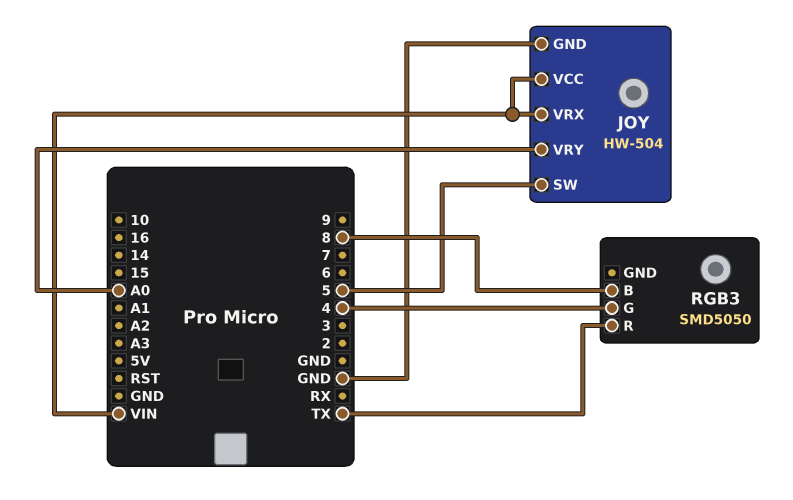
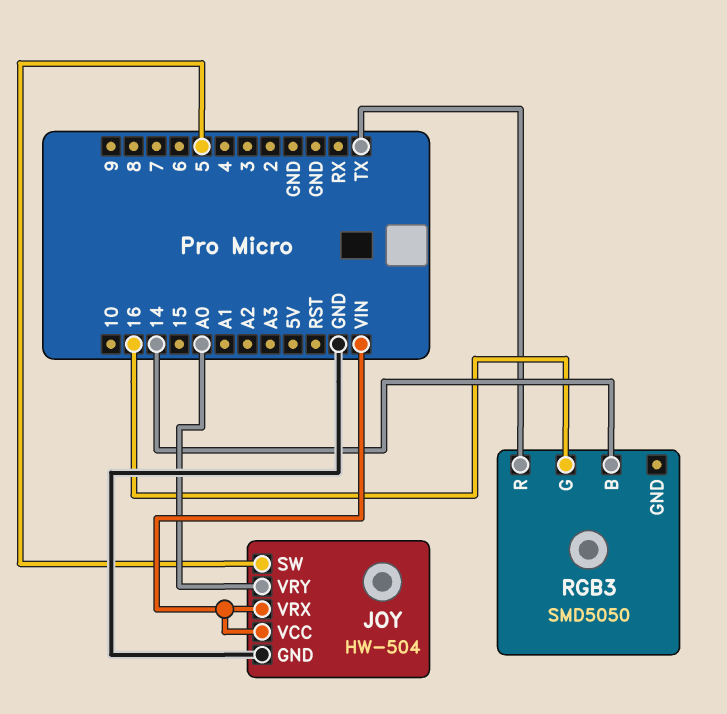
RGB3 pin B: 8 -> 14
RGB3 pin G: 4 -> 16

